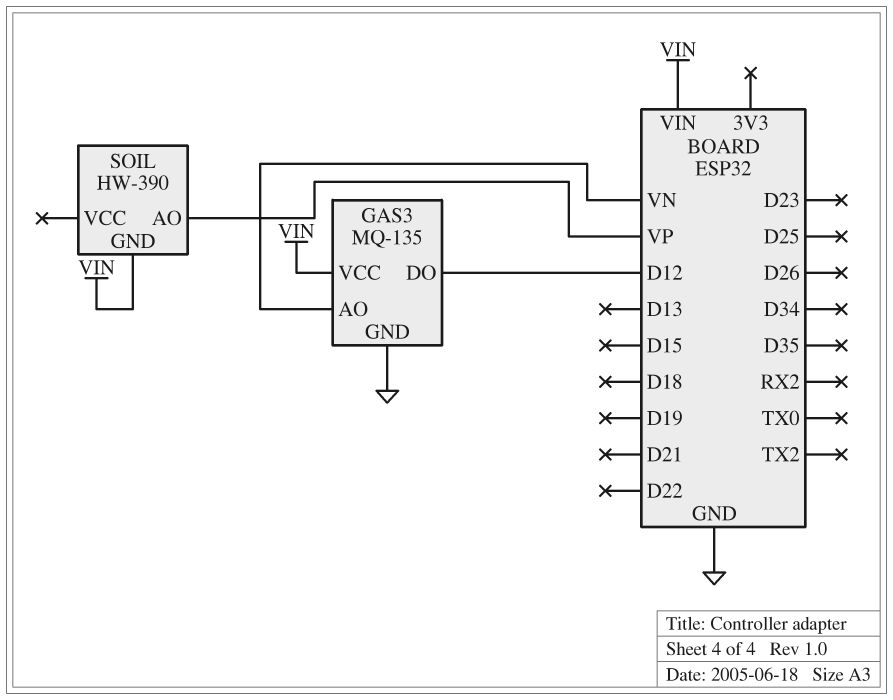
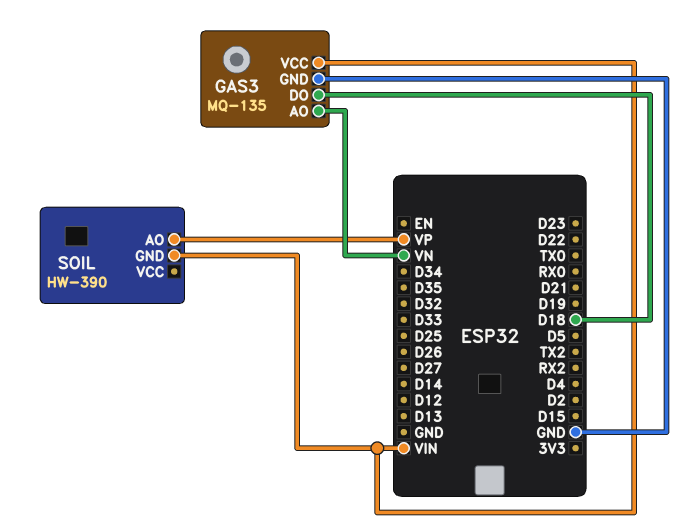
GAS3 pin DO: D12 -> D18

